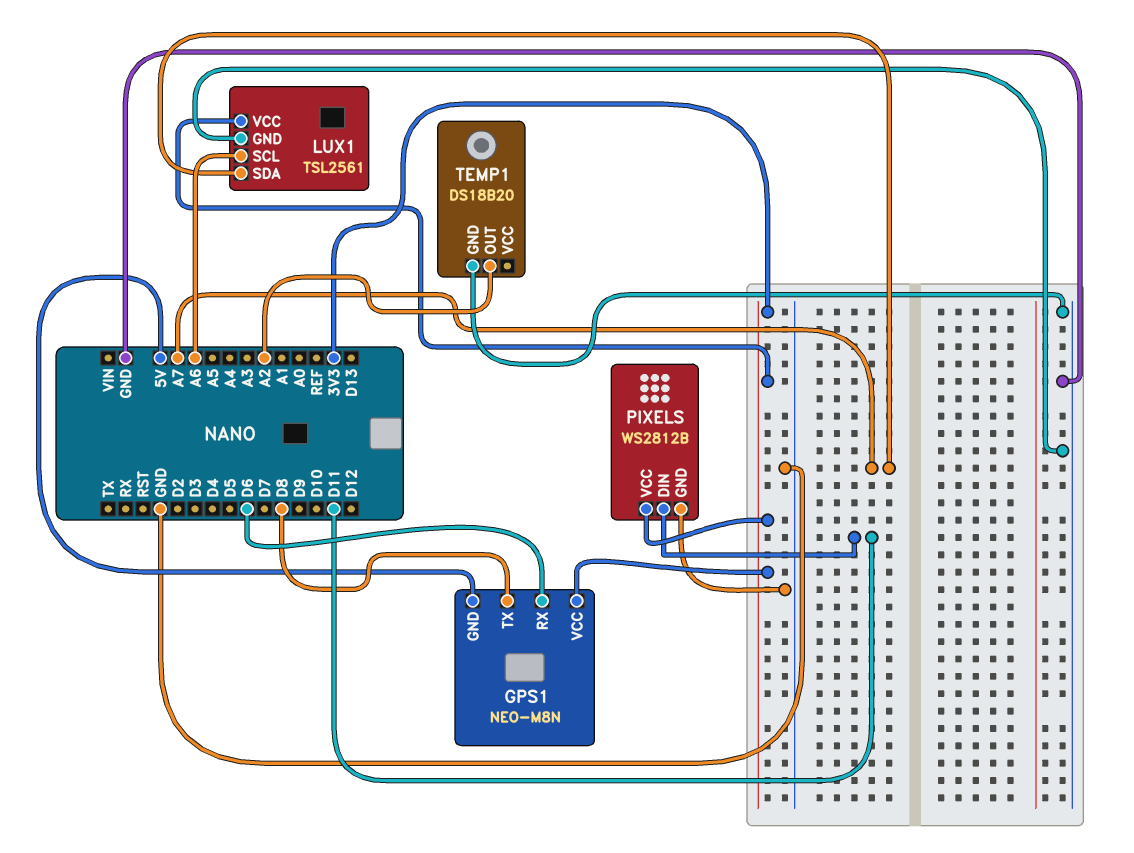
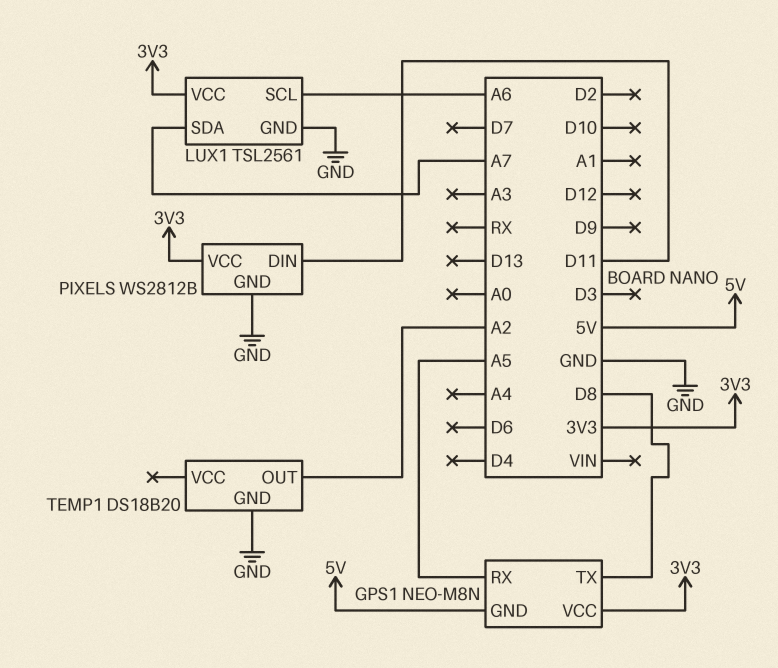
GPS1 pin RX: D6 -> A5

